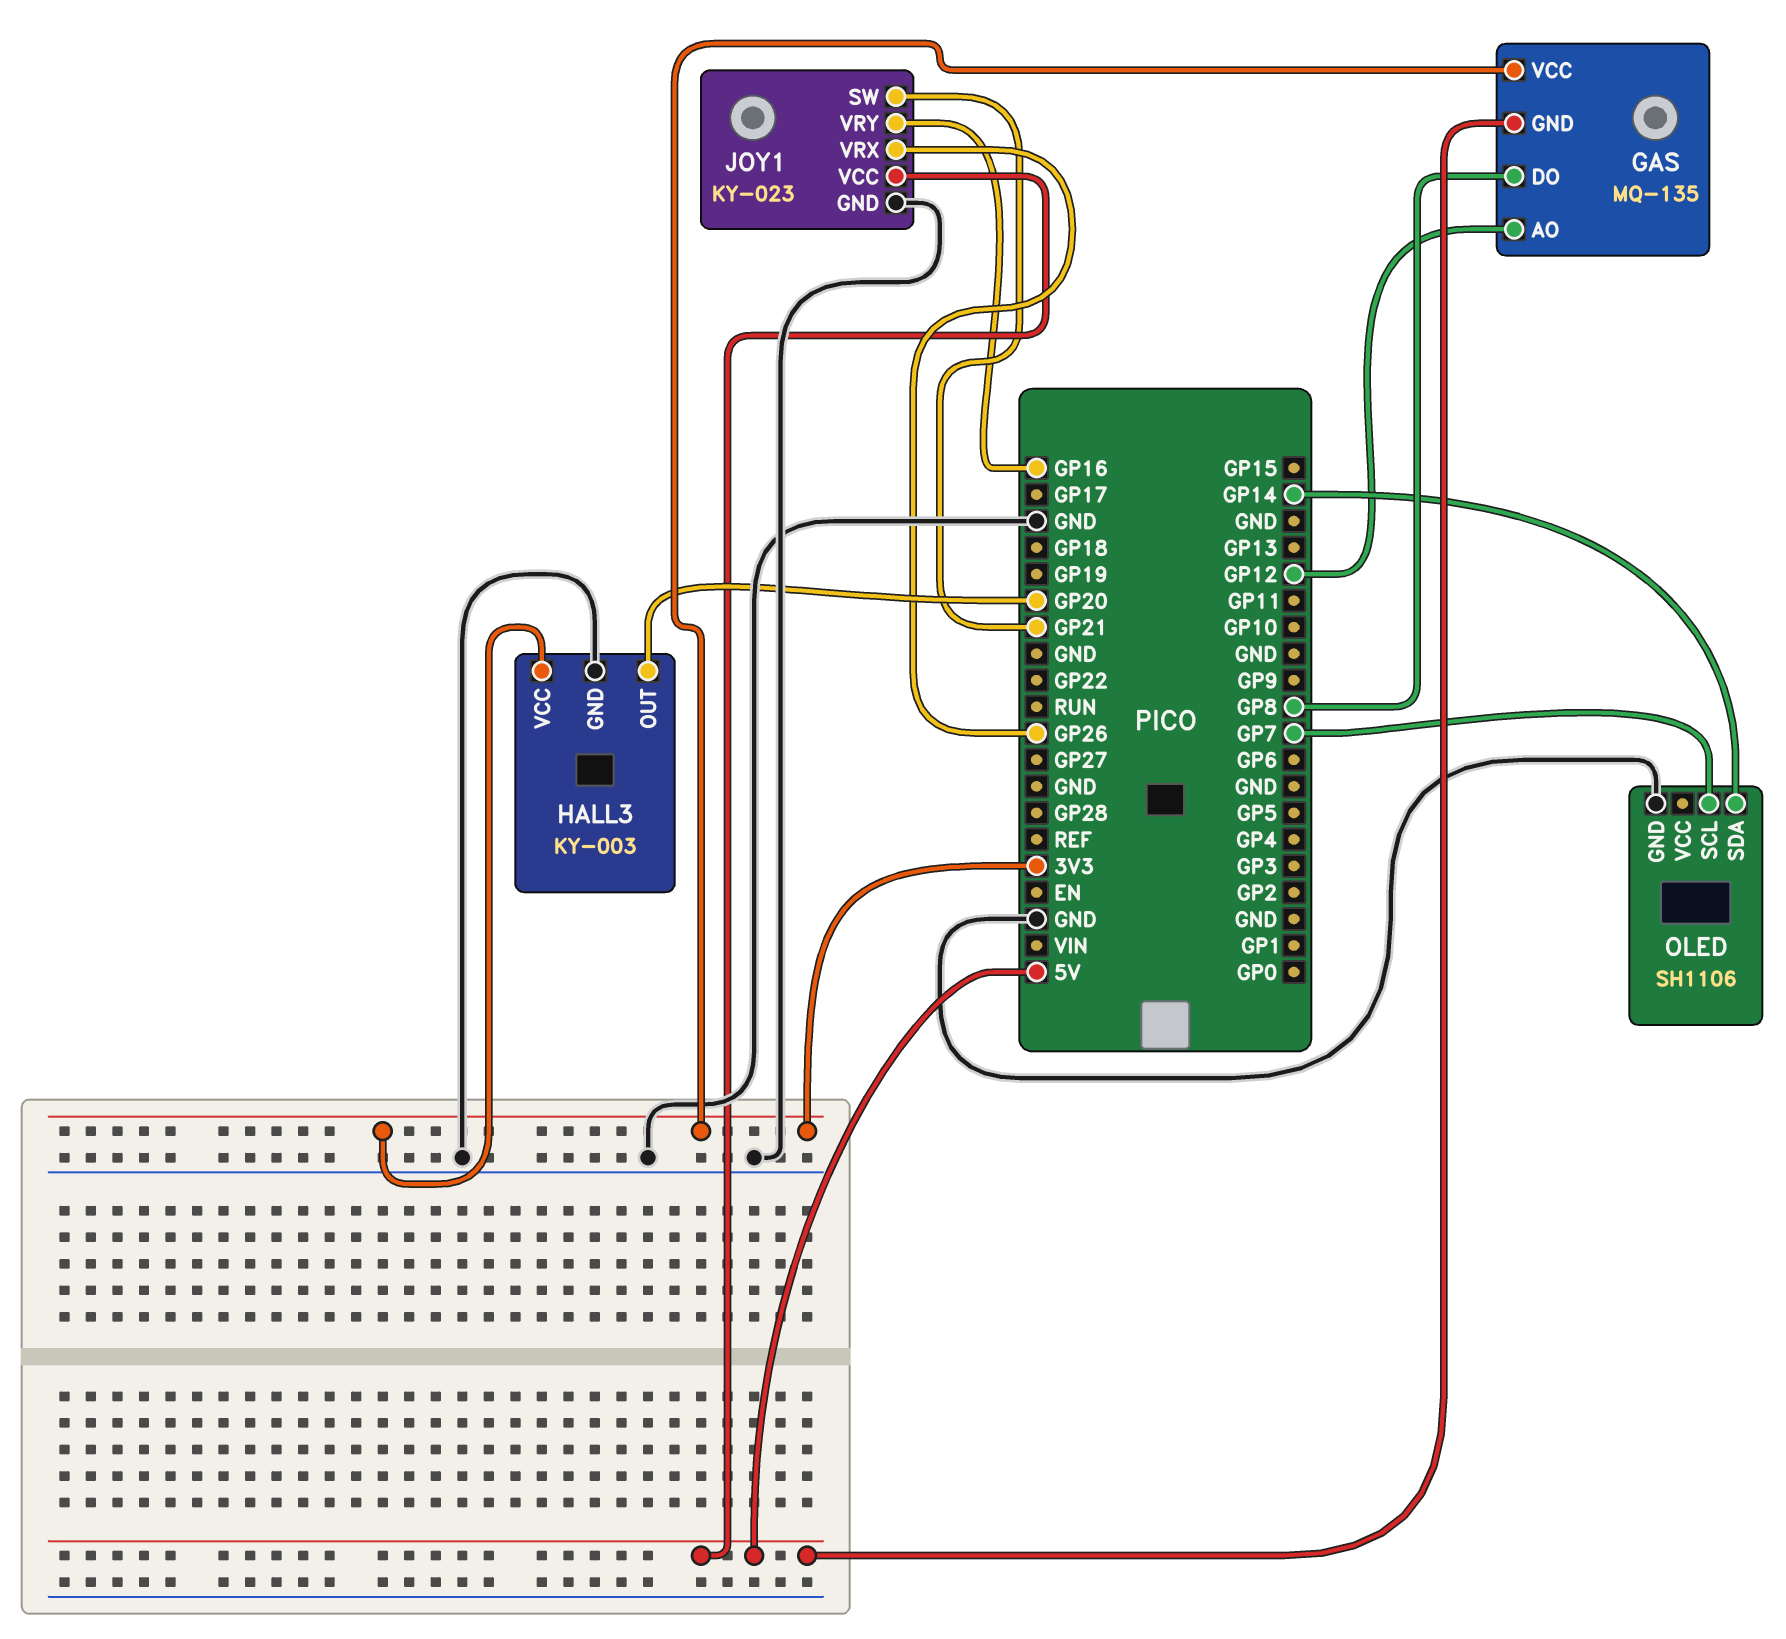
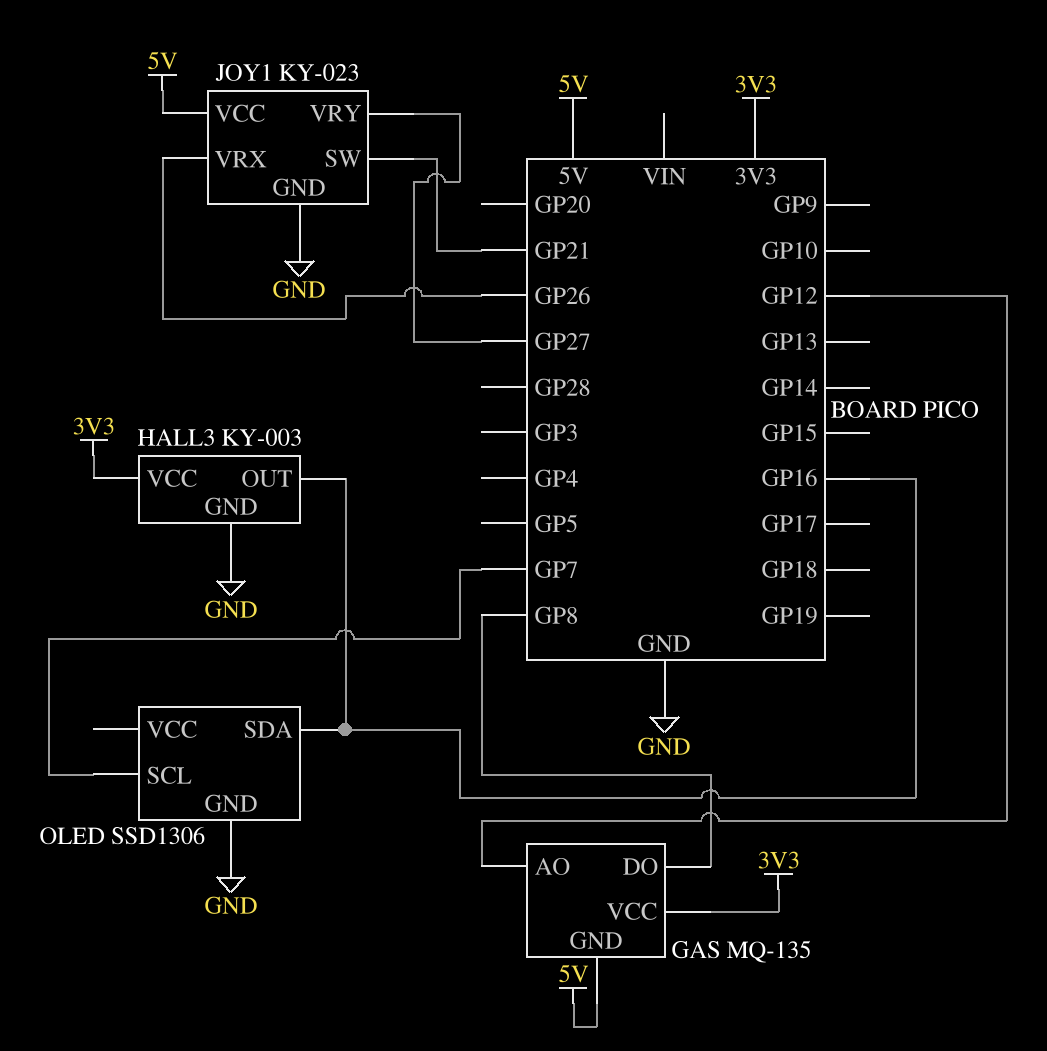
HALL3 pin OUT: GP20 -> GP16
JOY1 pin VRY: GP16 -> GP27
OLED: SH1106 -> SSD1306
OLED pin SDA: GP14 -> GP16

